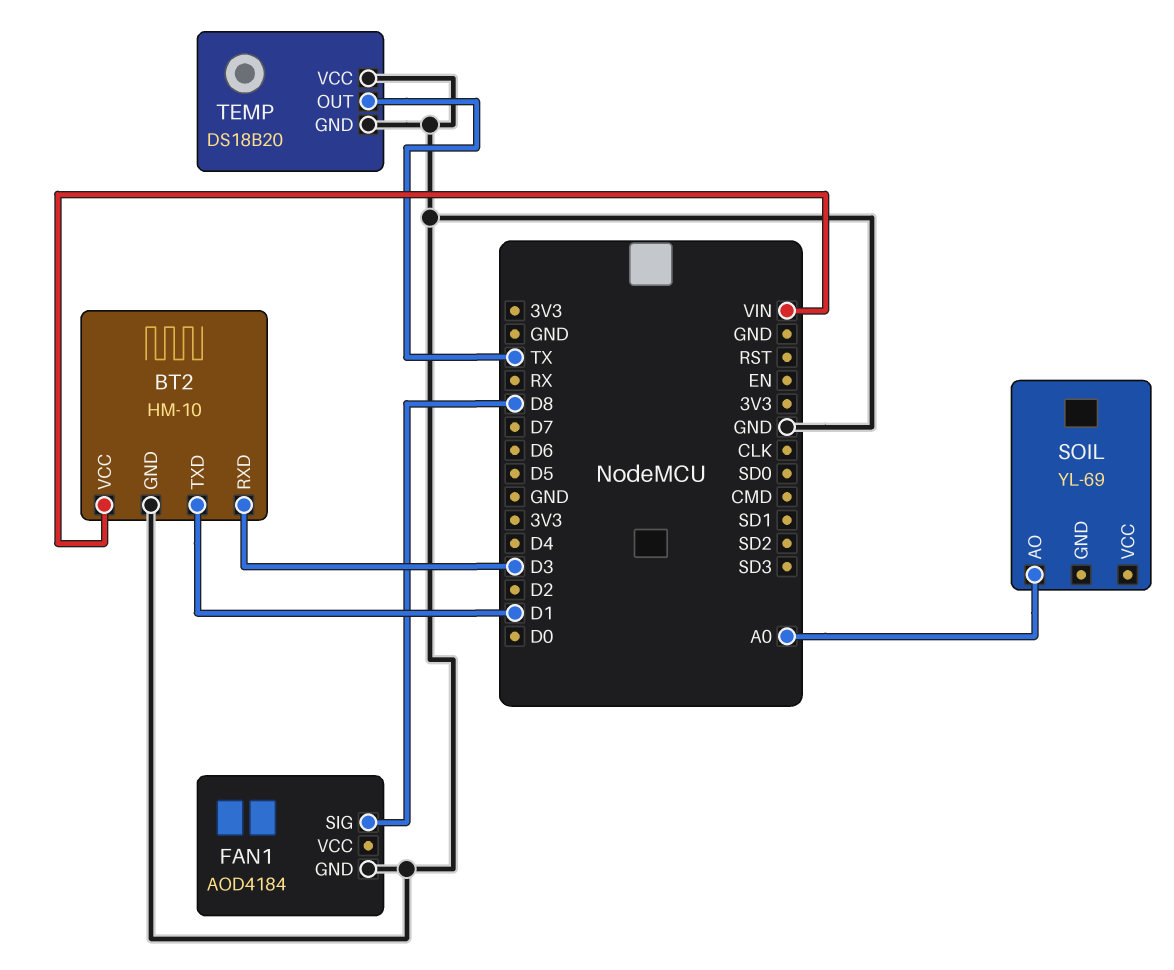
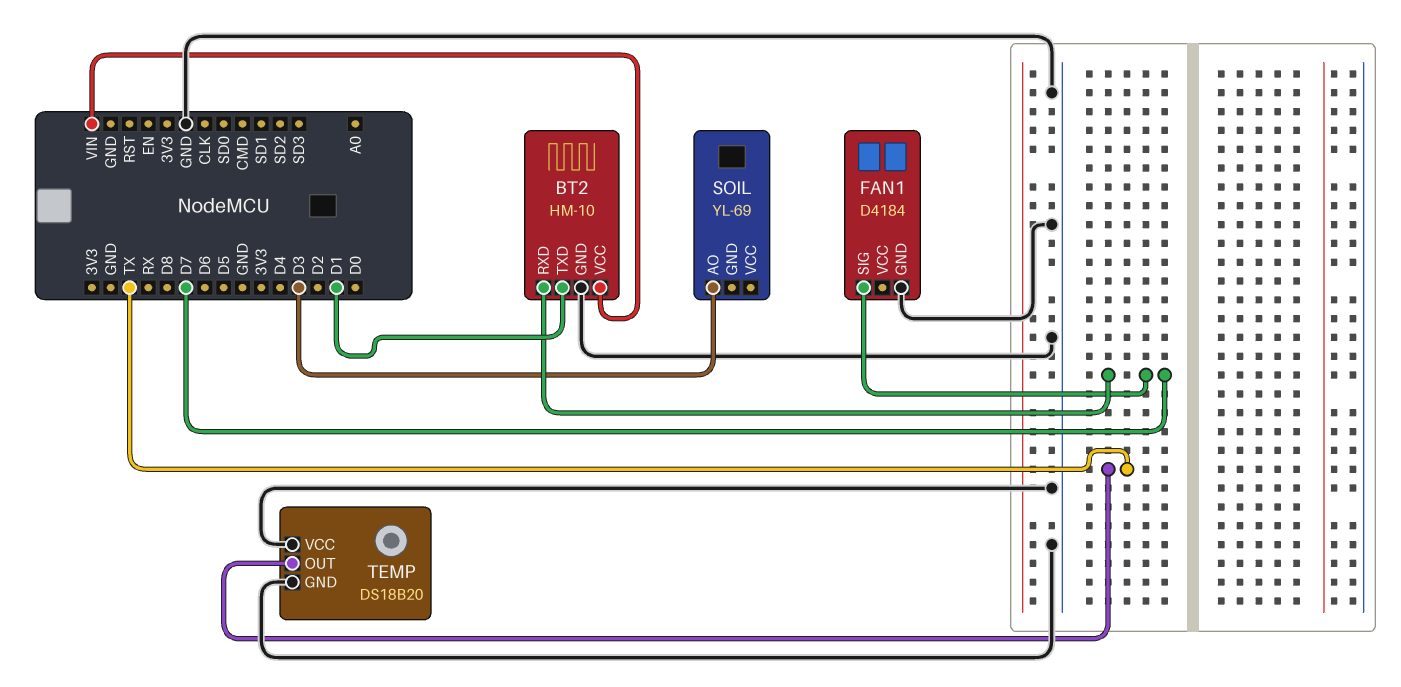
BT2 pin RXD: D3 -> D7
FAN1: AOD4184 -> D4184
FAN1 pin SIG: D8 -> D7
SOIL pin AO: A0 -> D3

